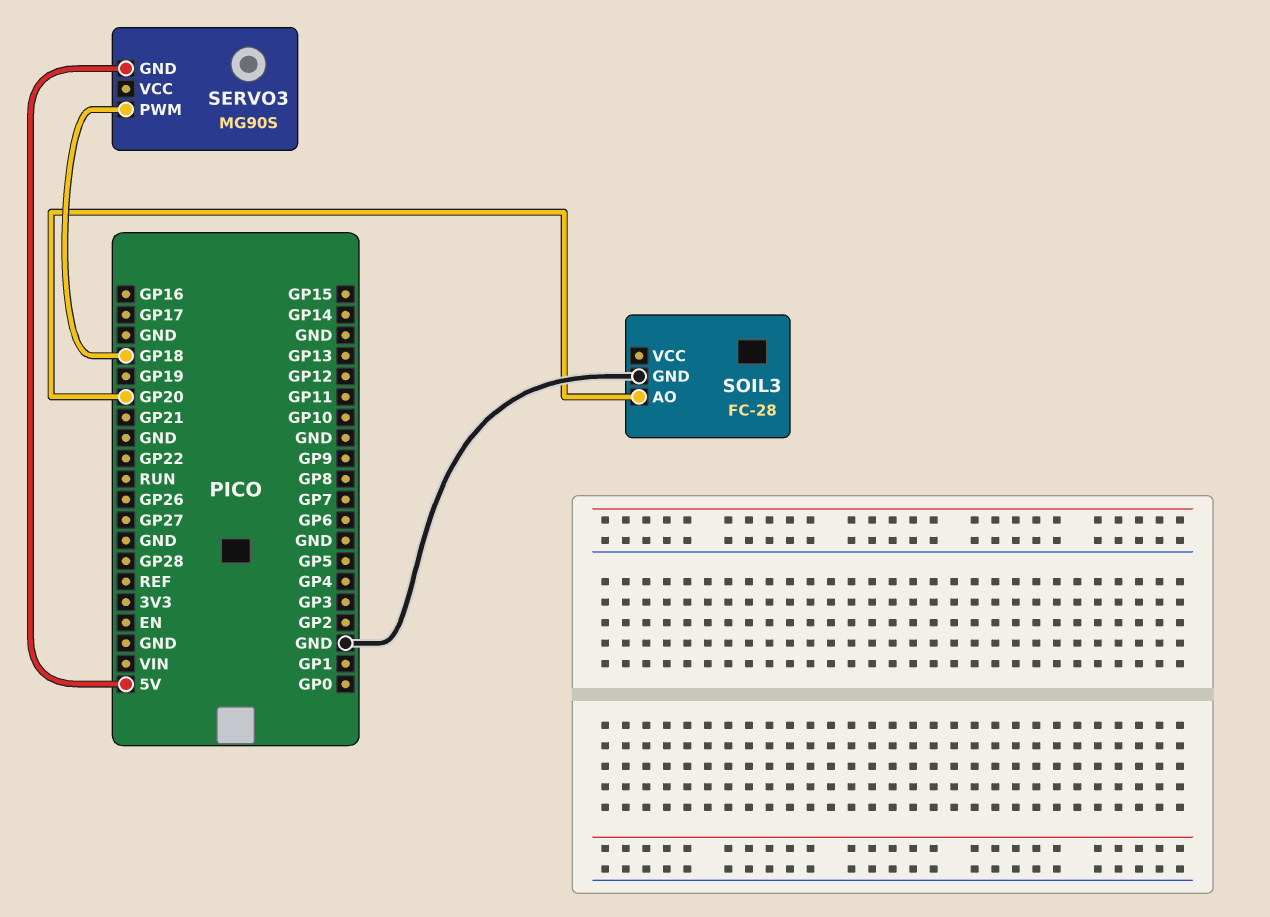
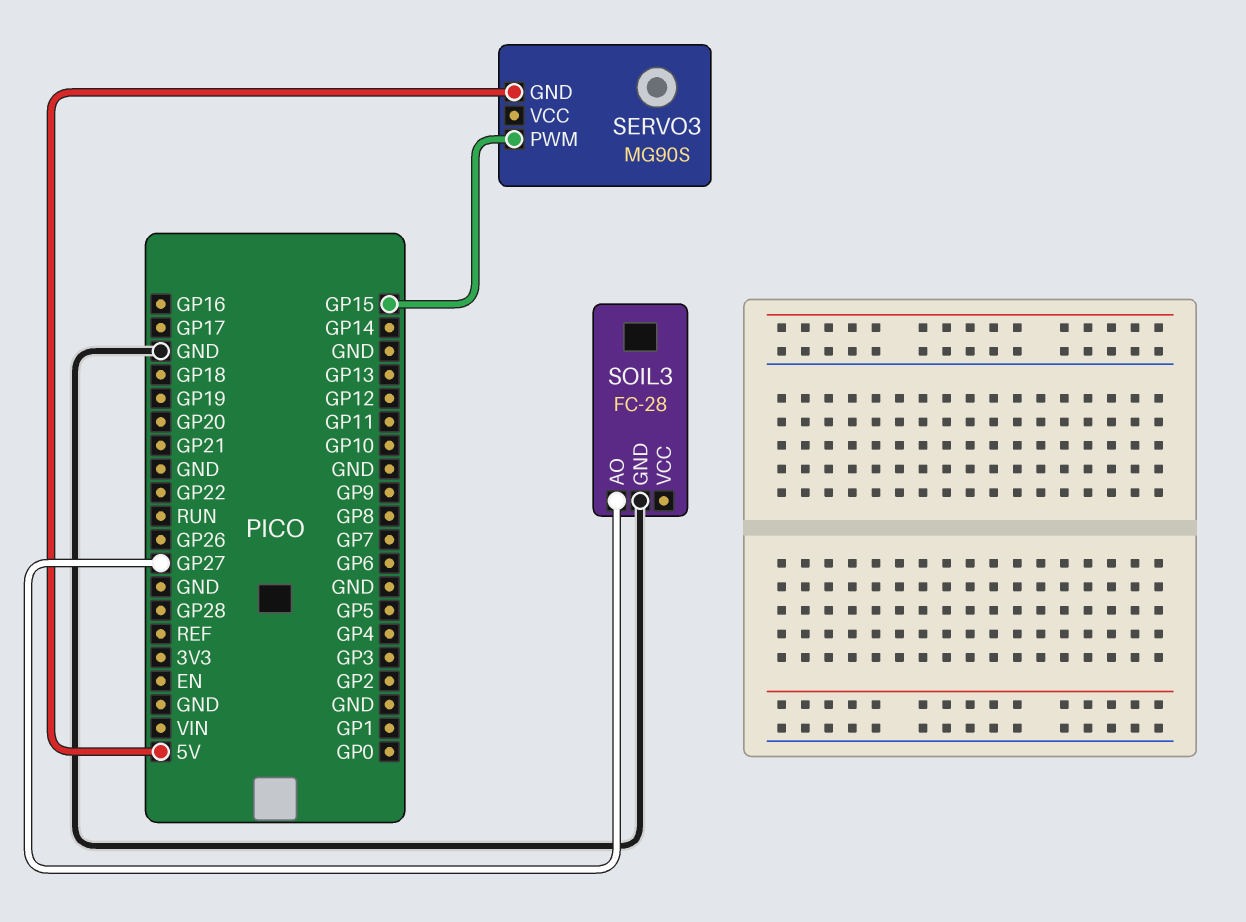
SERVO3 pin PWM: GP18 -> GP15
SOIL3 pin AO: GP20 -> GP27

